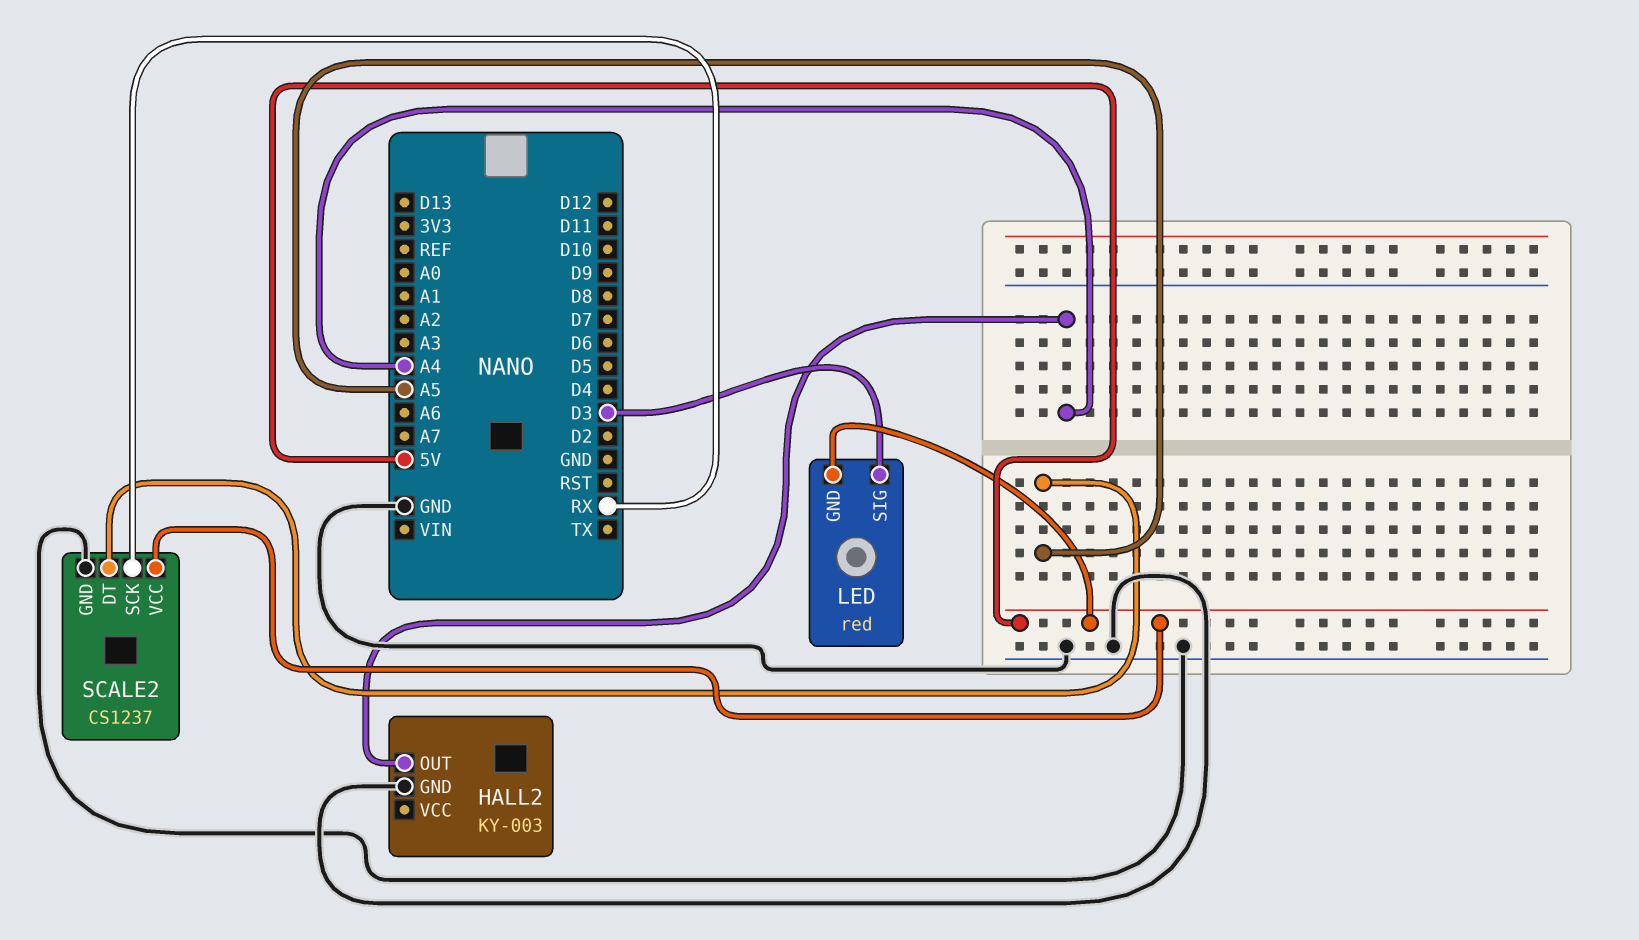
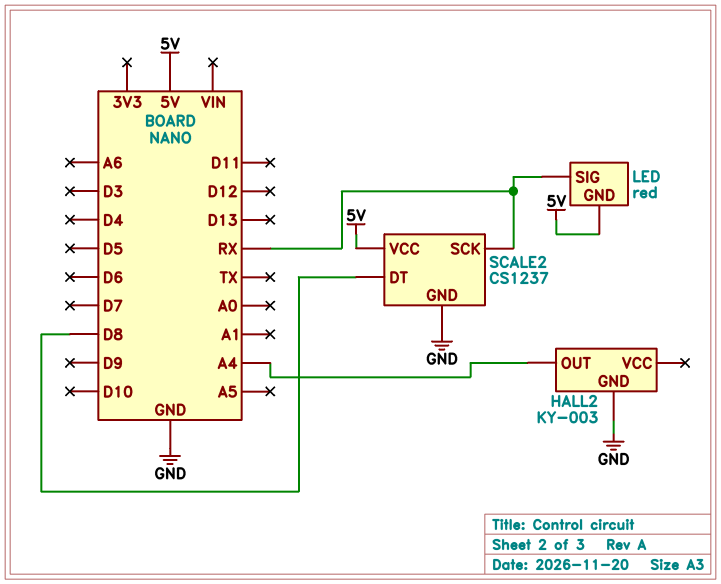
LED pin SIG: D3 -> RX
SCALE2 pin DT: A5 -> D8

